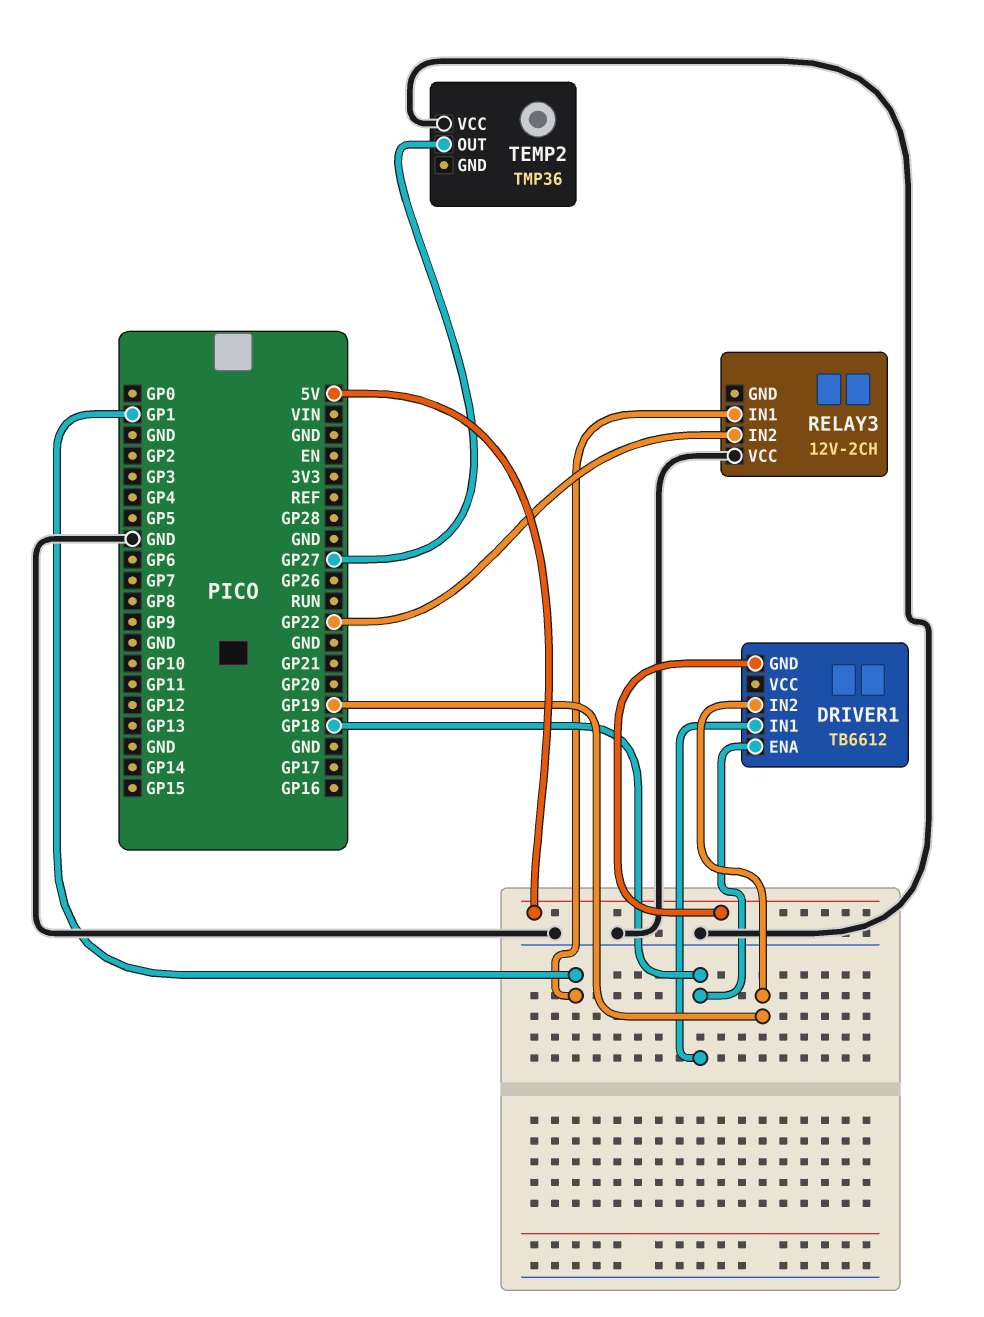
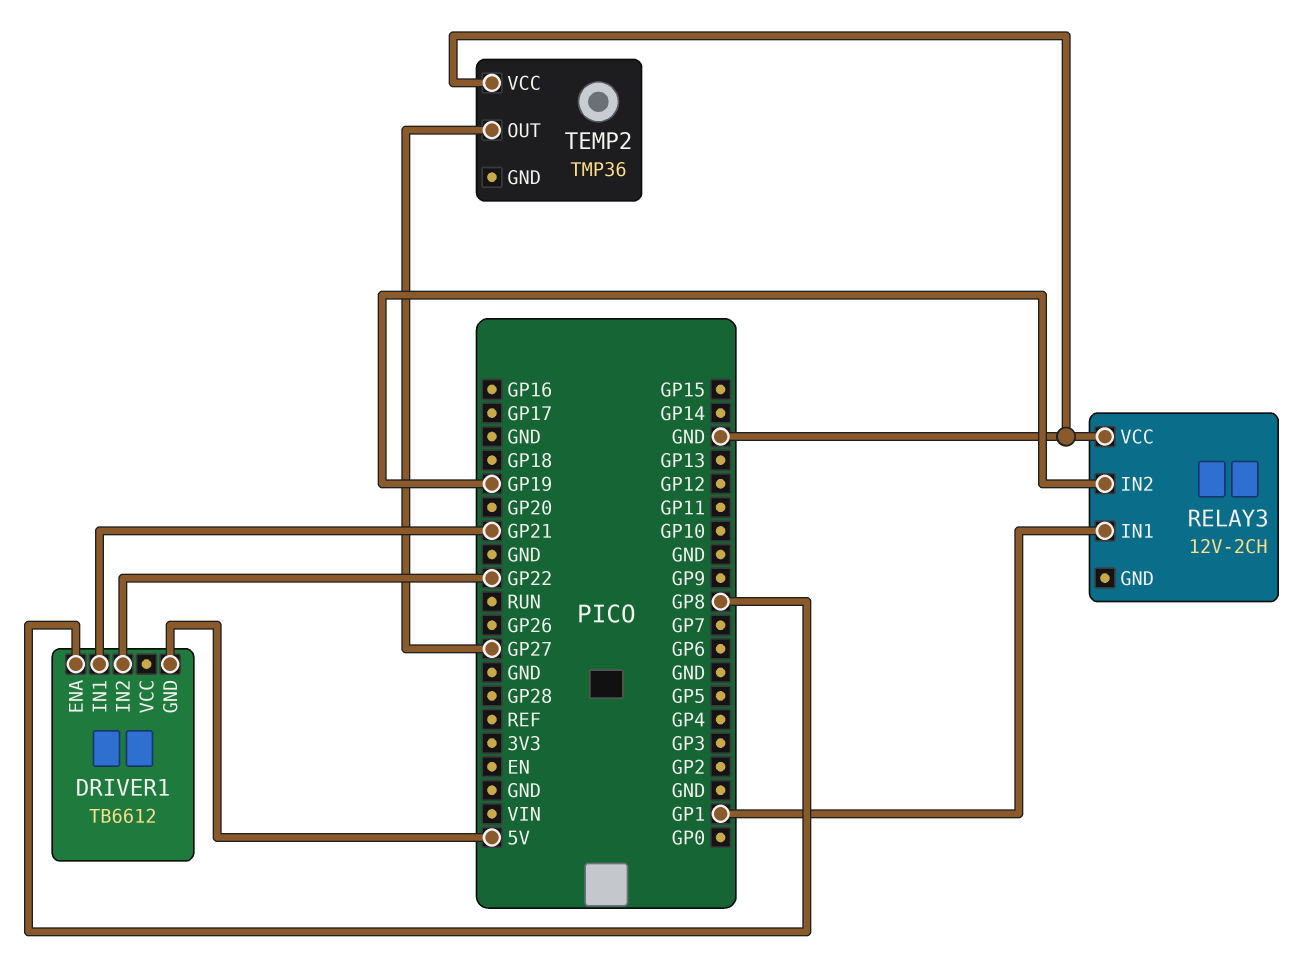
DRIVER1 pin ENA: GP18 -> GP8
DRIVER1 pin IN1: GP18 -> GP21
DRIVER1 pin IN2: GP19 -> GP22
RELAY3 pin IN2: GP22 -> GP19

